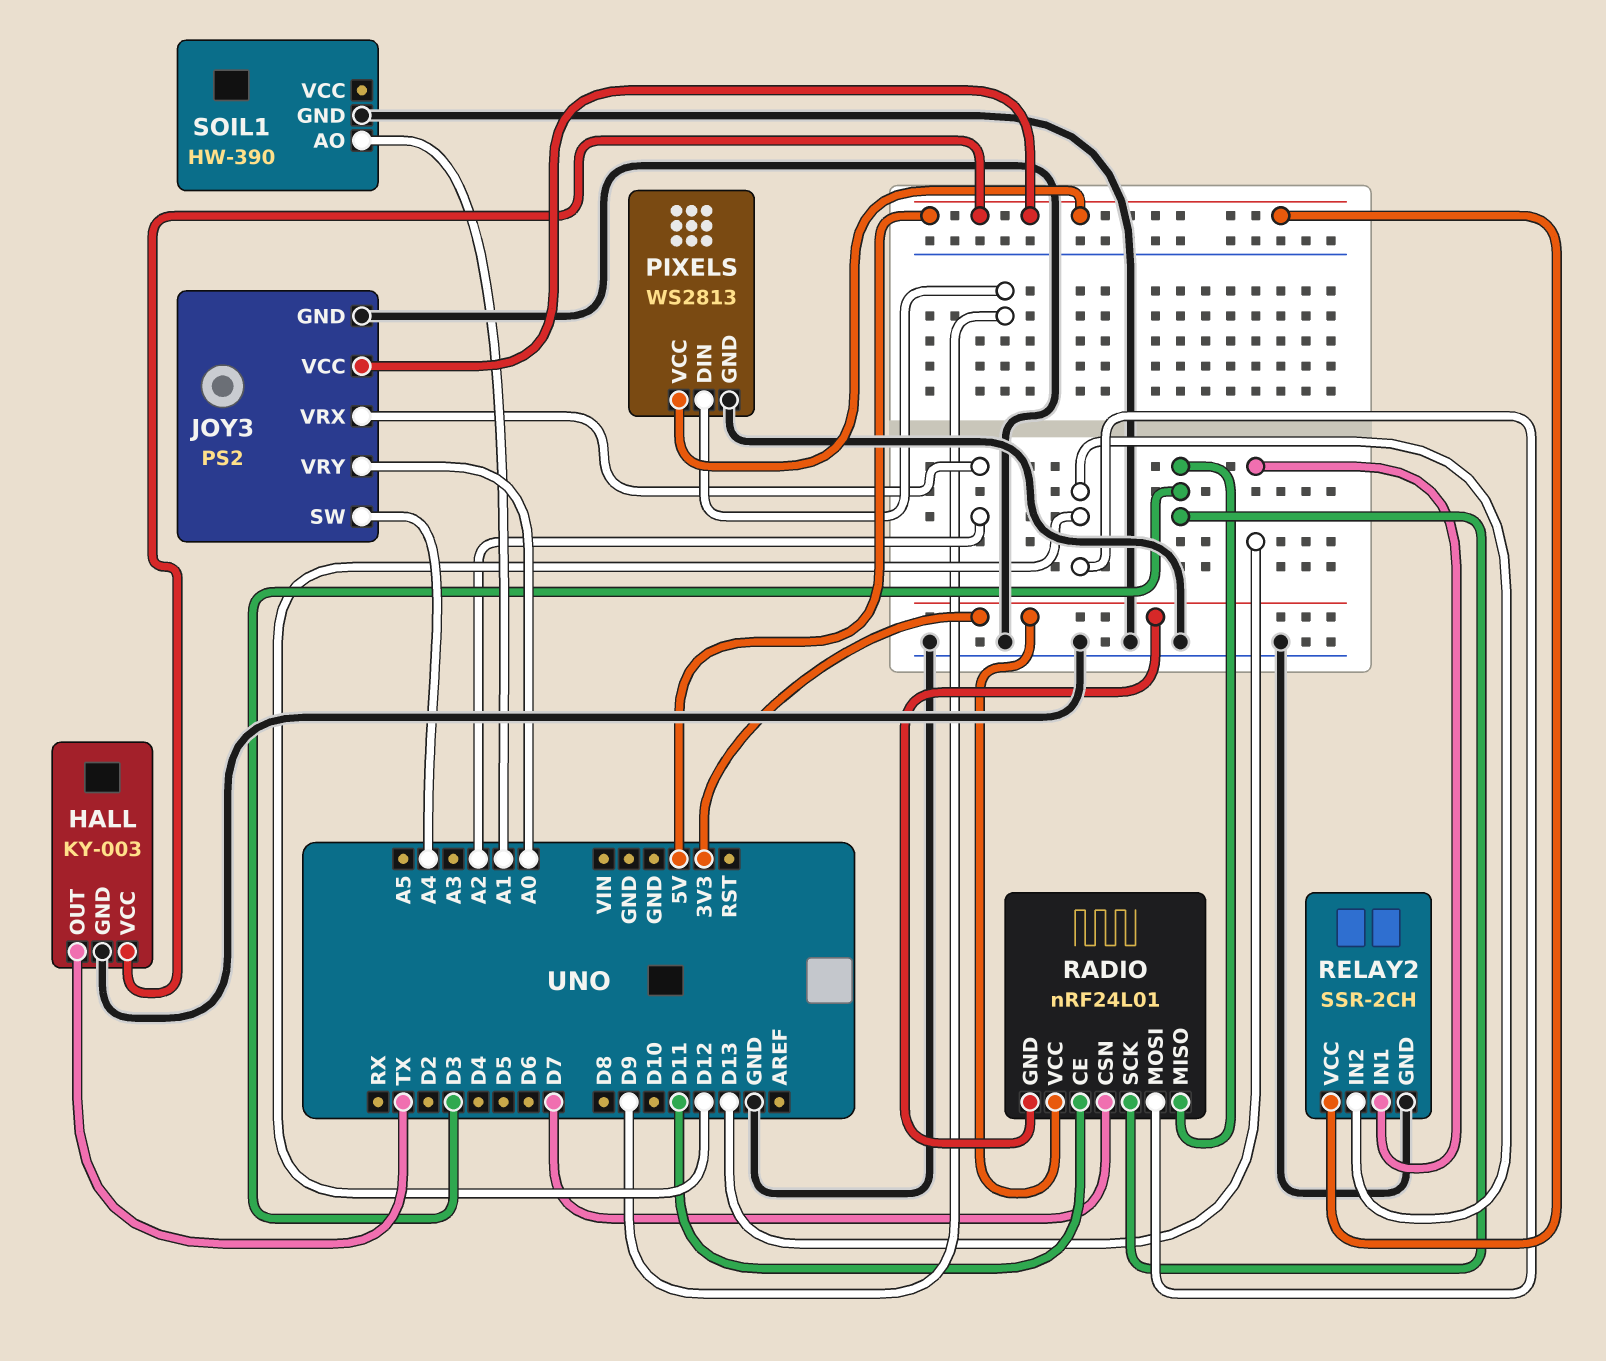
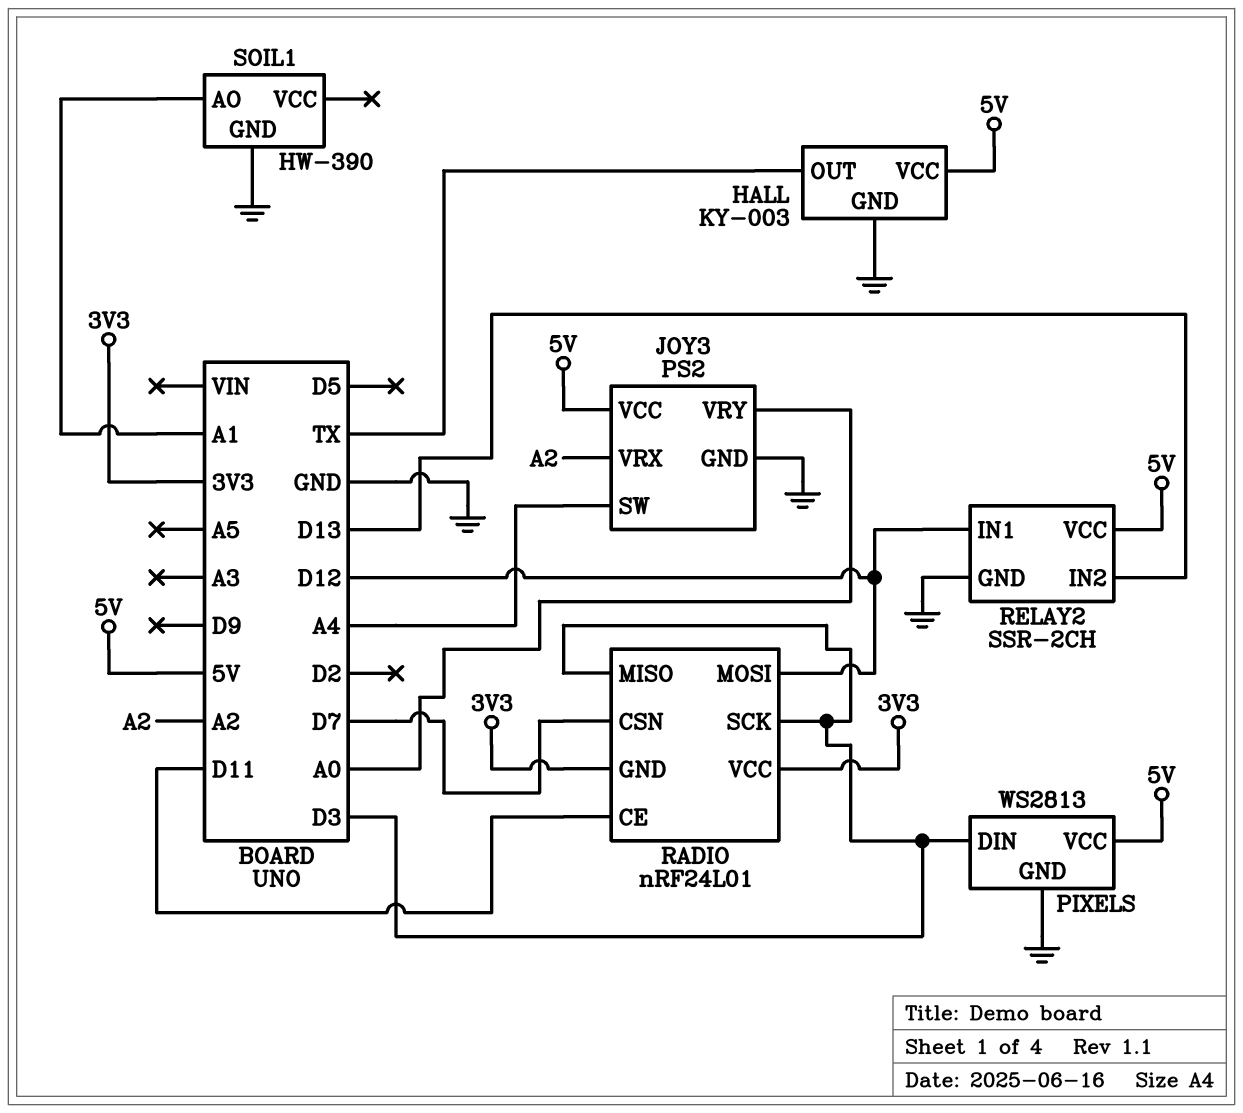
PIXELS pin DIN: D9 -> D3
RELAY2 pin IN1: D13 -> D12
RELAY2 pin IN2: D12 -> D13

